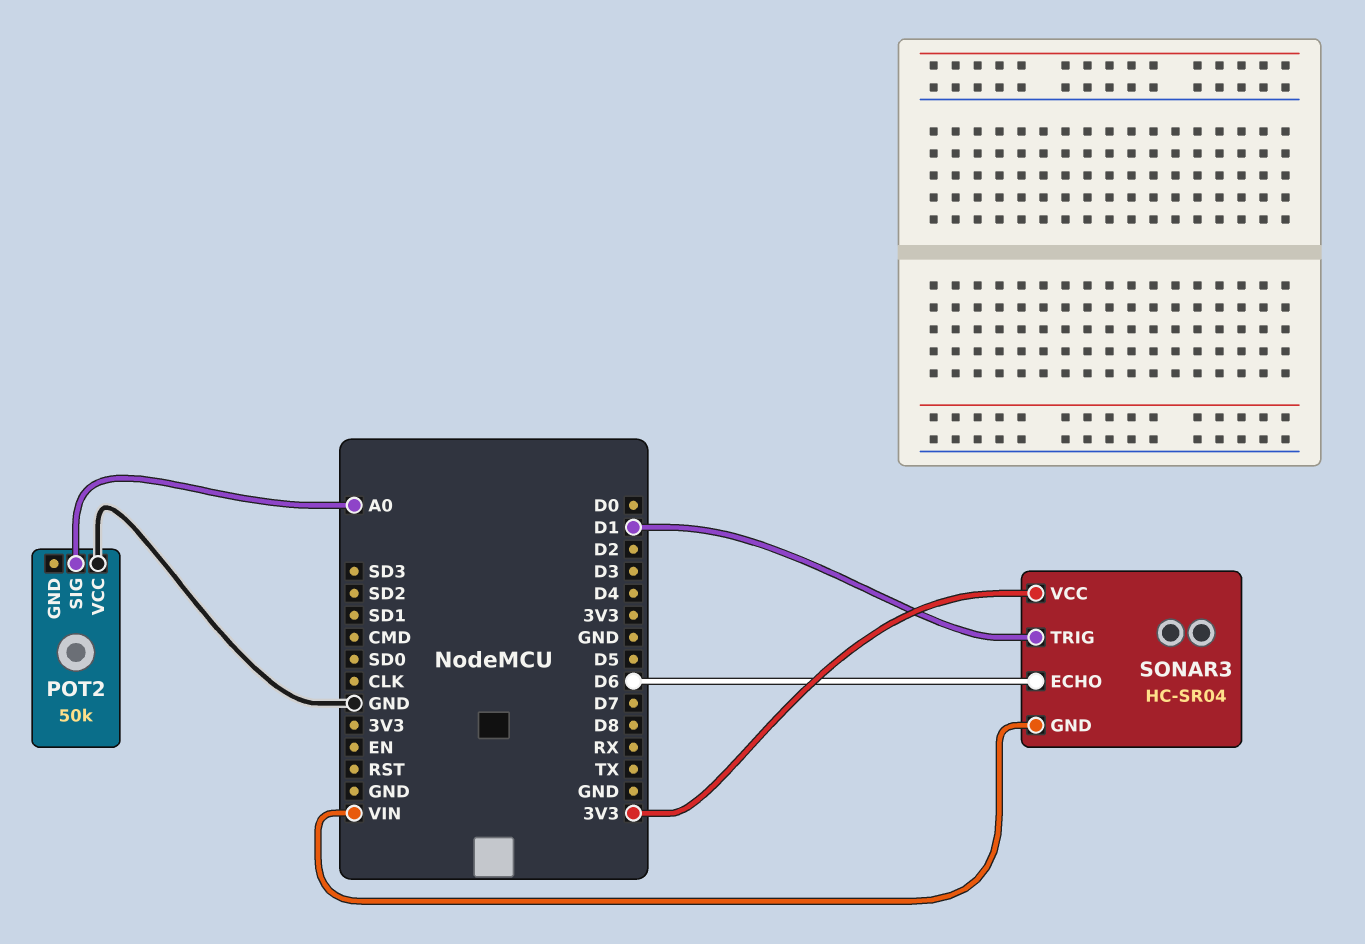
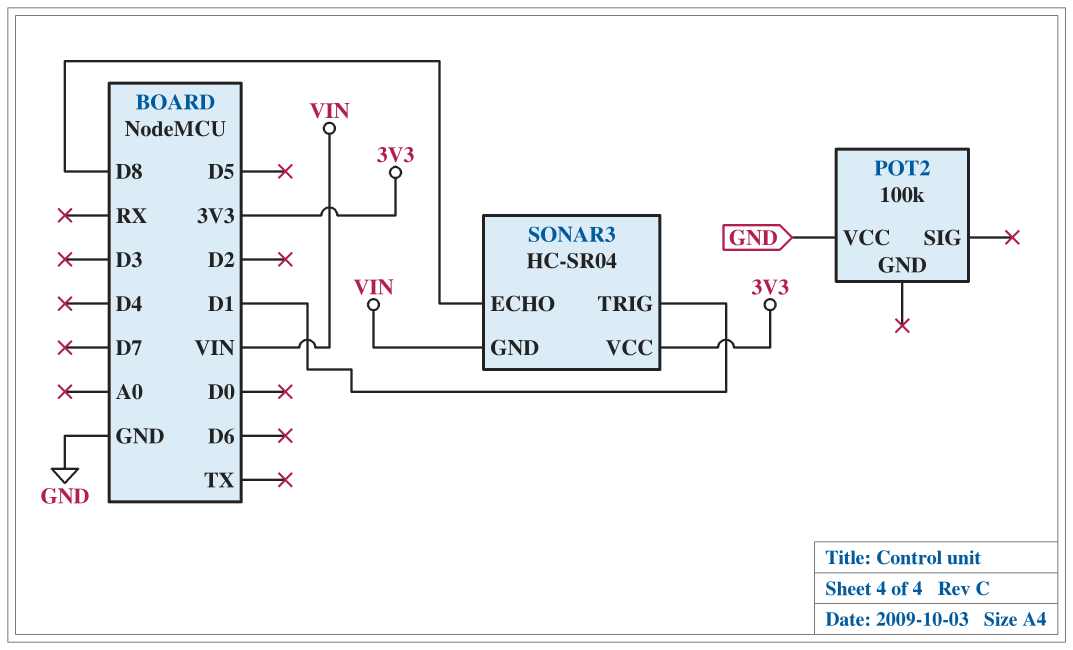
POT2: 50k -> 100k
POT2 pin SIG: A0 -> none
SONAR3 pin ECHO: D6 -> D8

